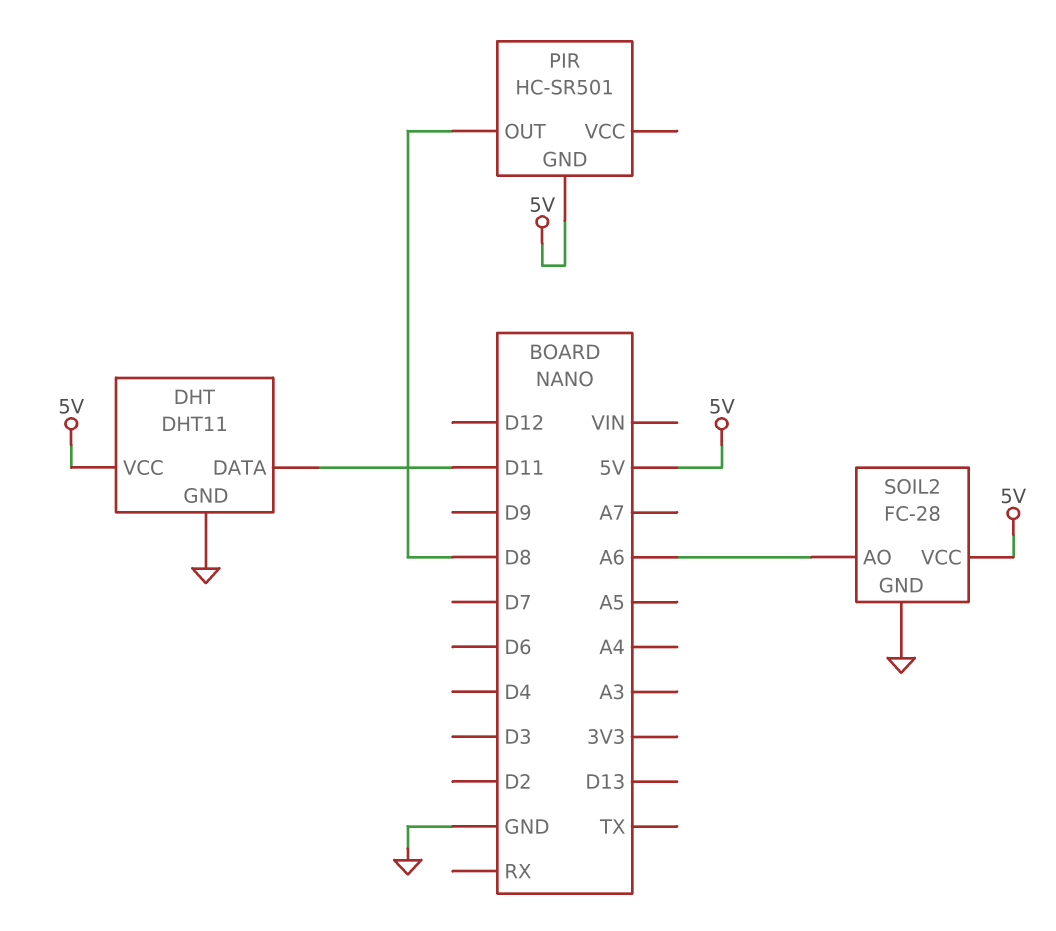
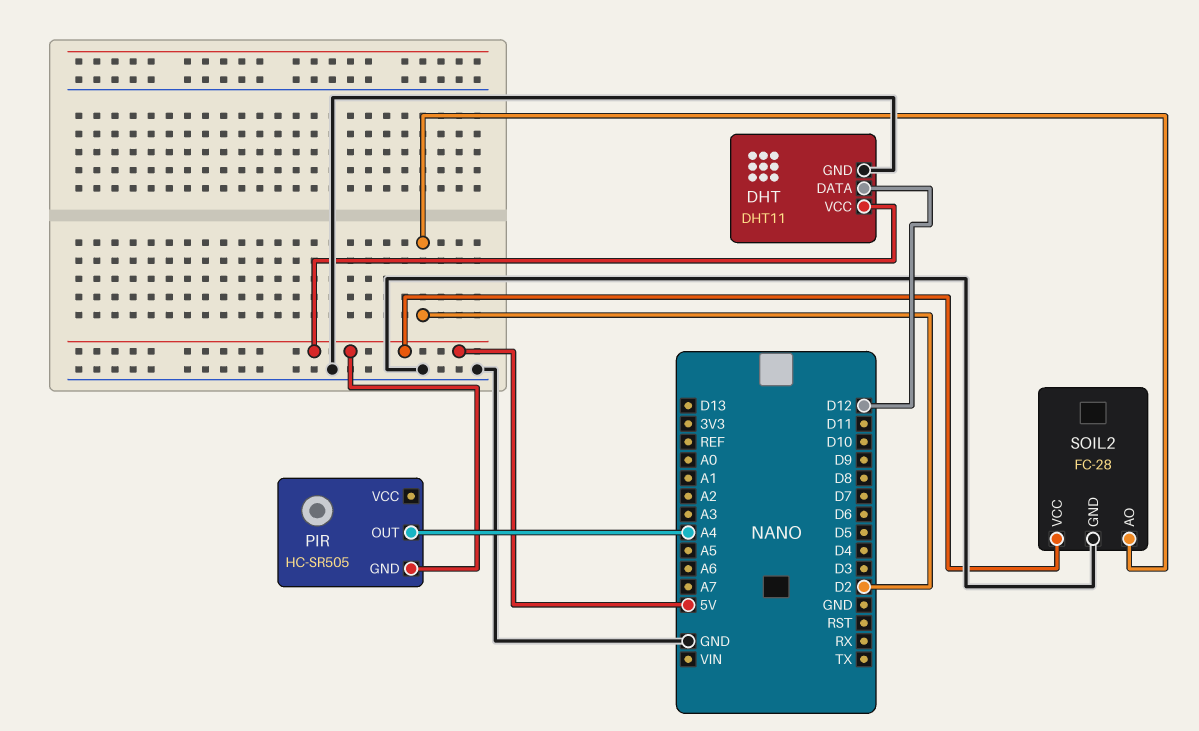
DHT pin DATA: D11 -> D12
PIR: HC-SR501 -> HC-SR505
PIR pin OUT: D8 -> A4
SOIL2 pin AO: A6 -> D2

